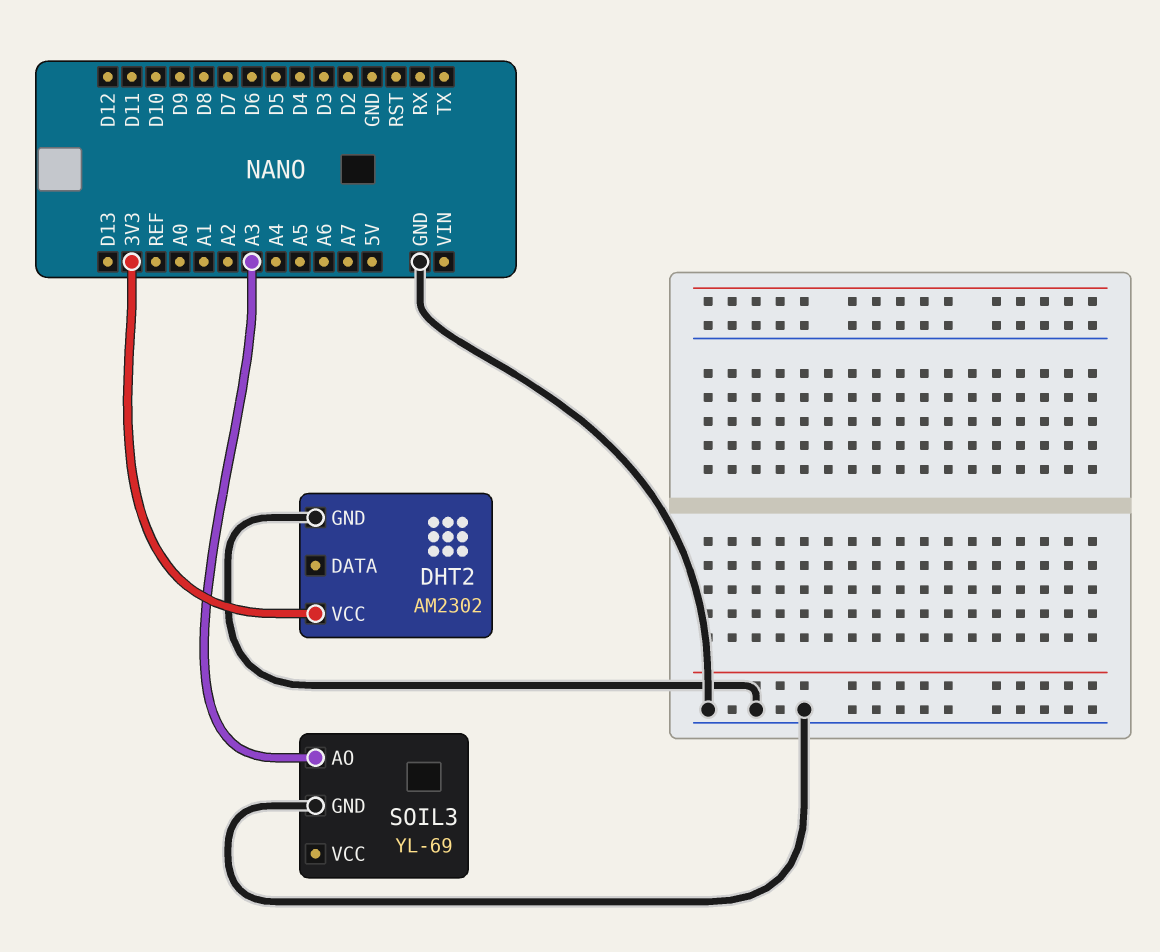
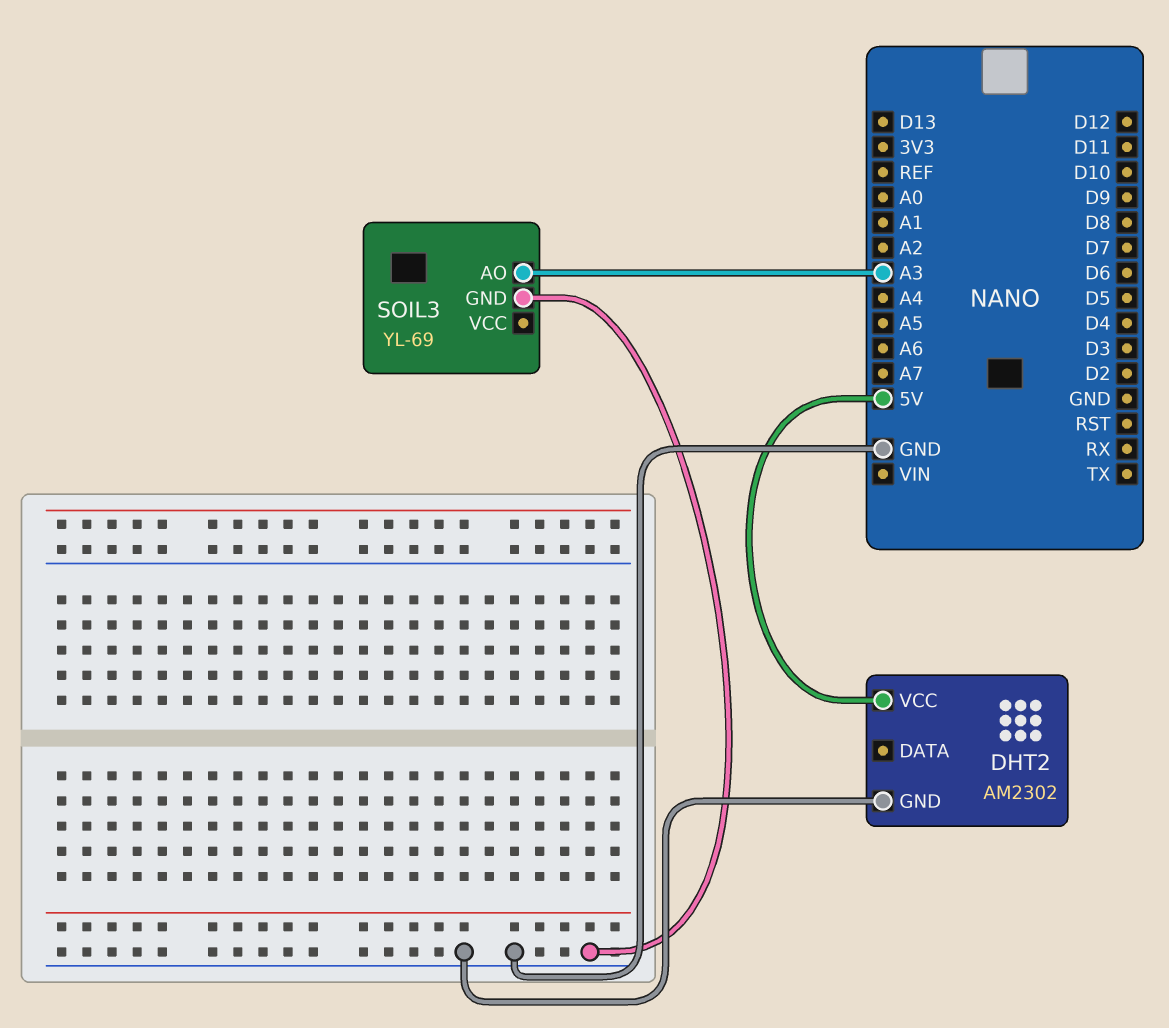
DHT2 pin VCC: 3V3 -> 5V

